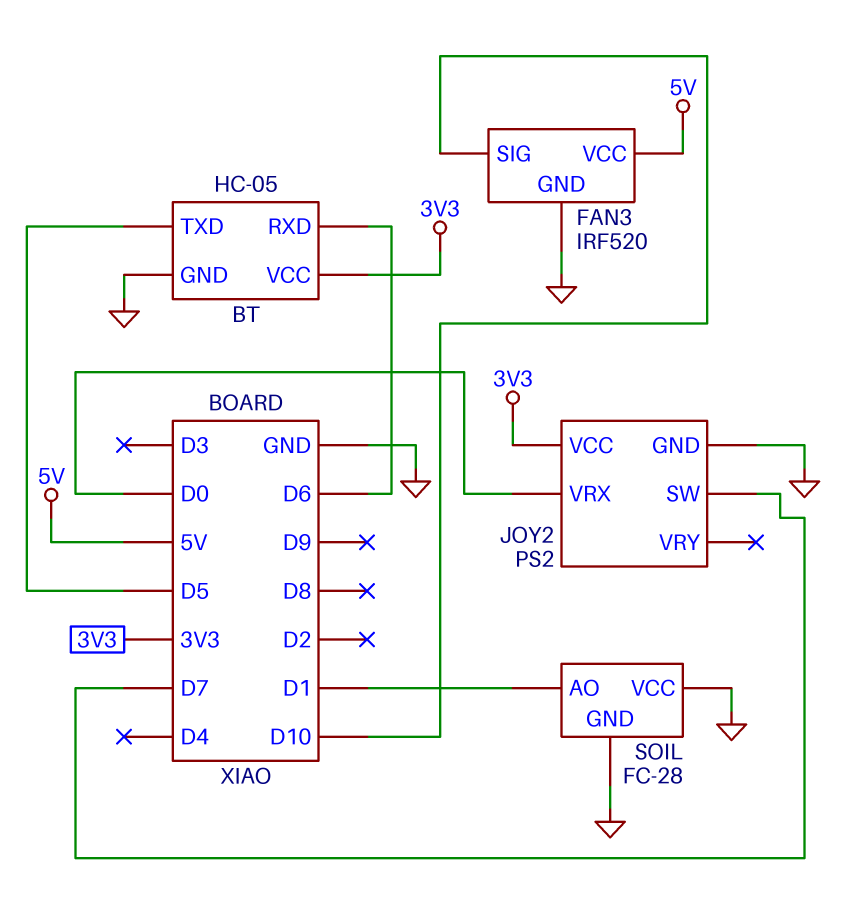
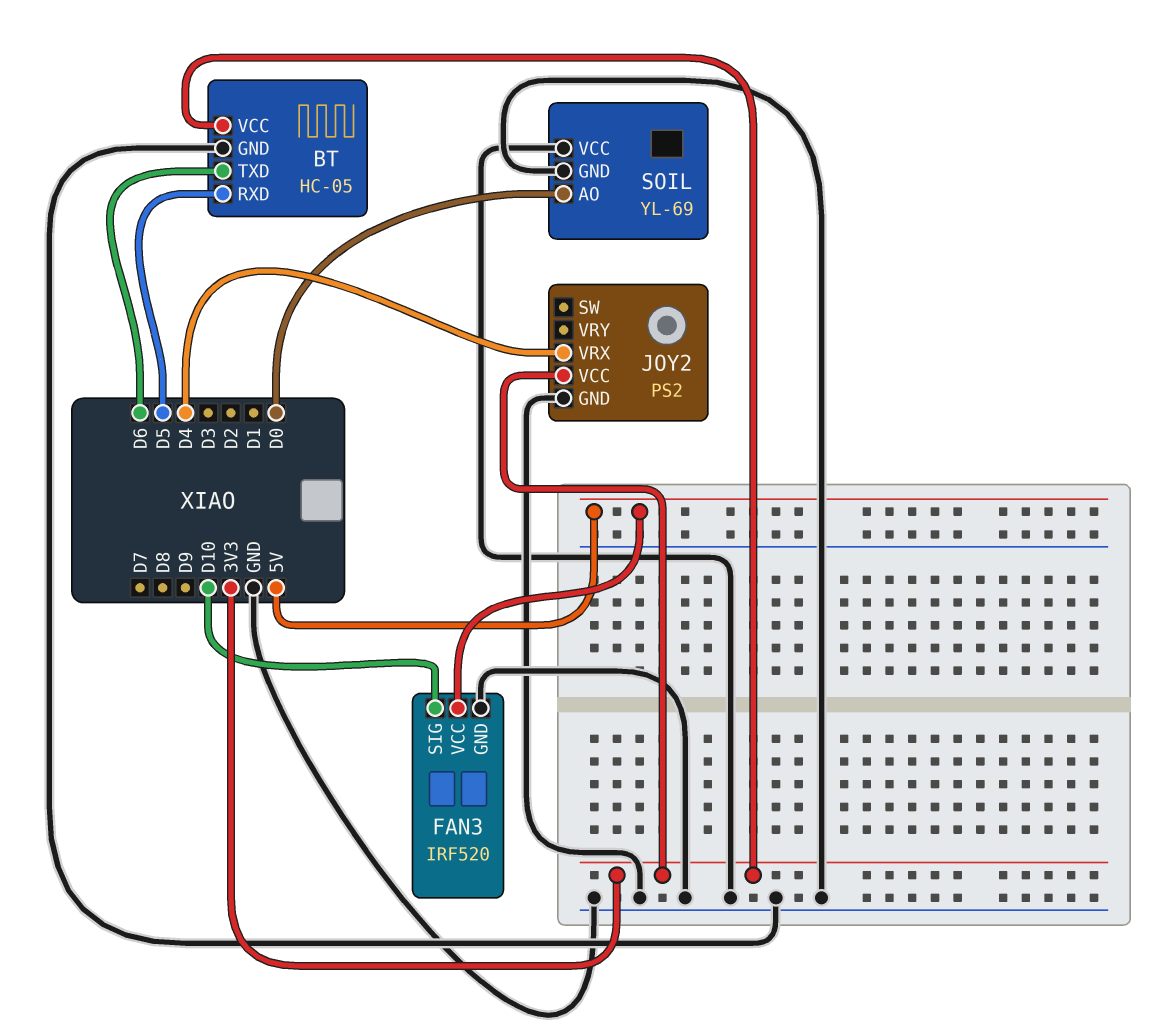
BT pin RXD: D6 -> D5
BT pin TXD: D5 -> D6
JOY2 pin SW: D7 -> none
JOY2 pin VRX: D0 -> D4
SOIL: FC-28 -> YL-69
SOIL pin AO: D1 -> D0

